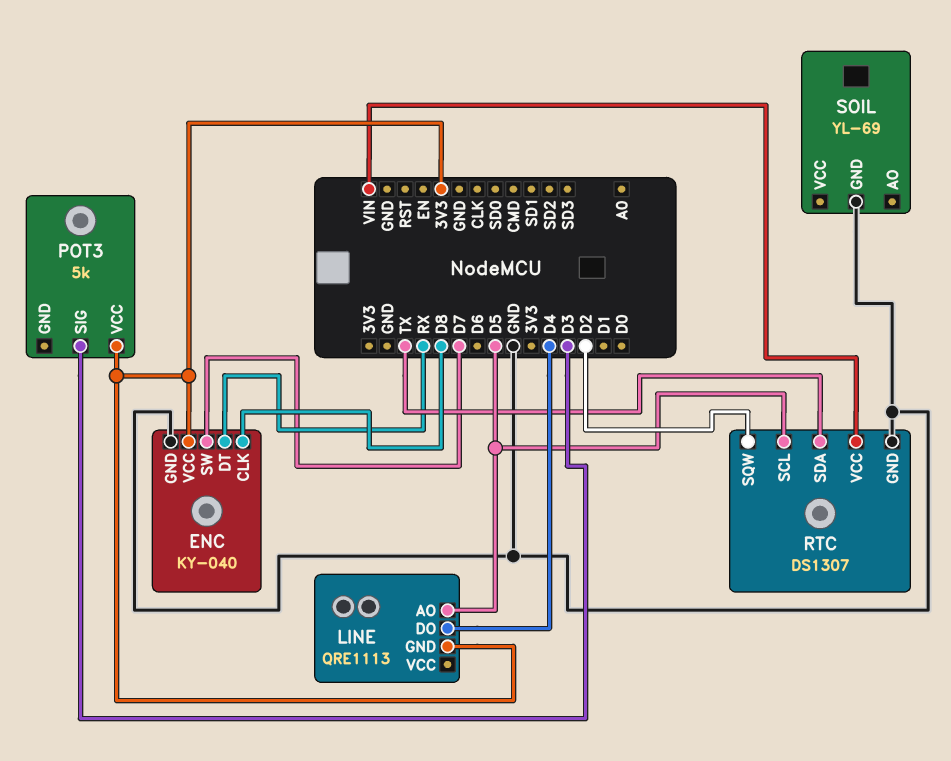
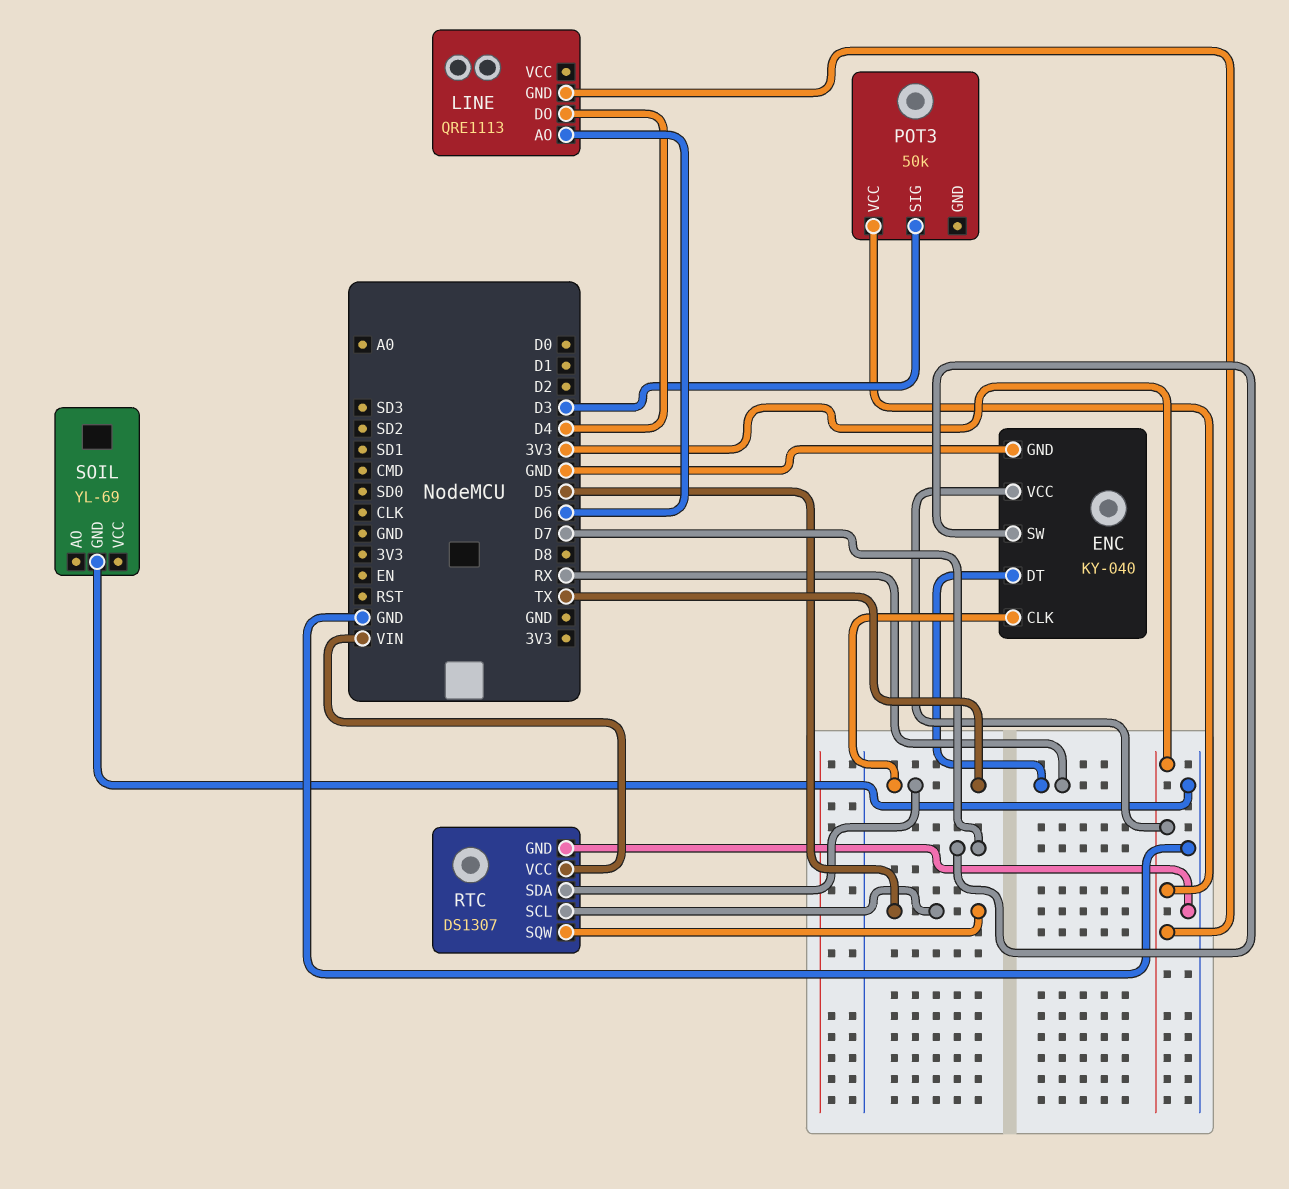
ENC pin CLK: D8 -> TX
LINE pin AO: D5 -> D6
POT3: 5k -> 50k
RTC pin SQW: D2 -> D5

